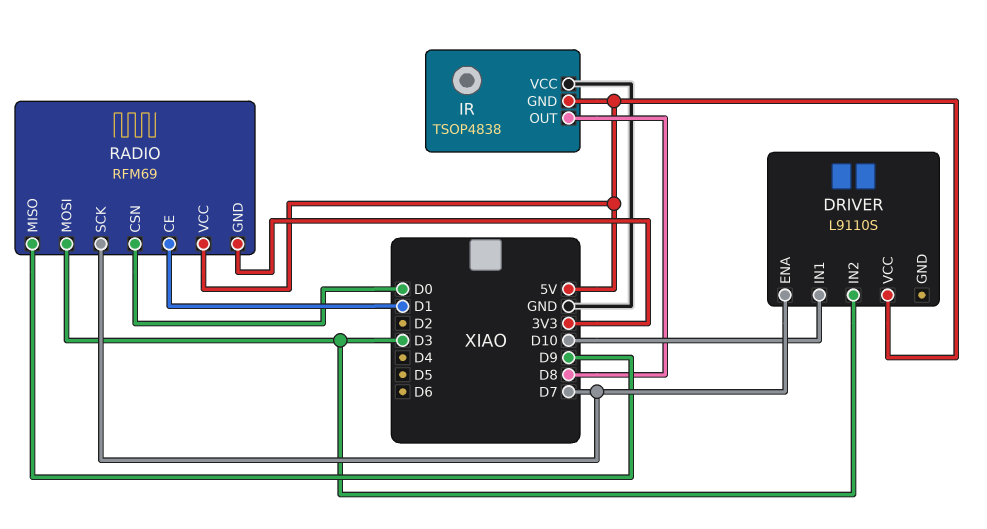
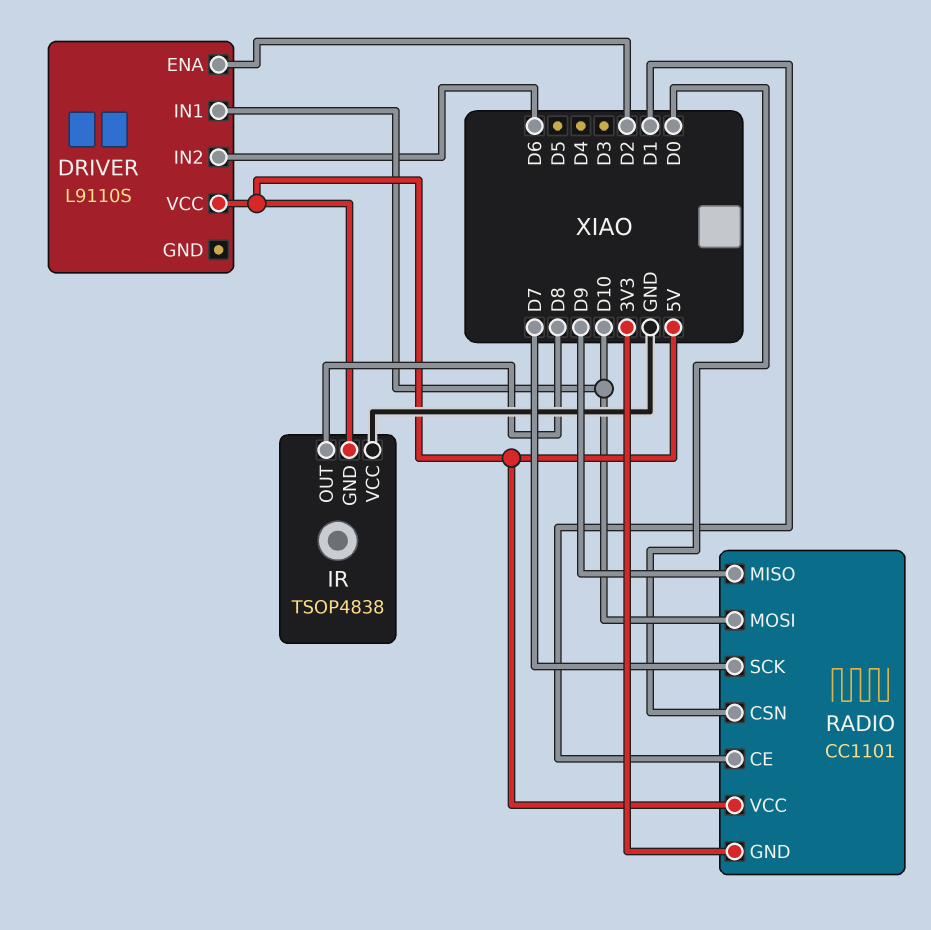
DRIVER pin ENA: D7 -> D2
DRIVER pin IN2: D3 -> D6
RADIO: RFM69 -> CC1101
RADIO pin MOSI: D3 -> D10

